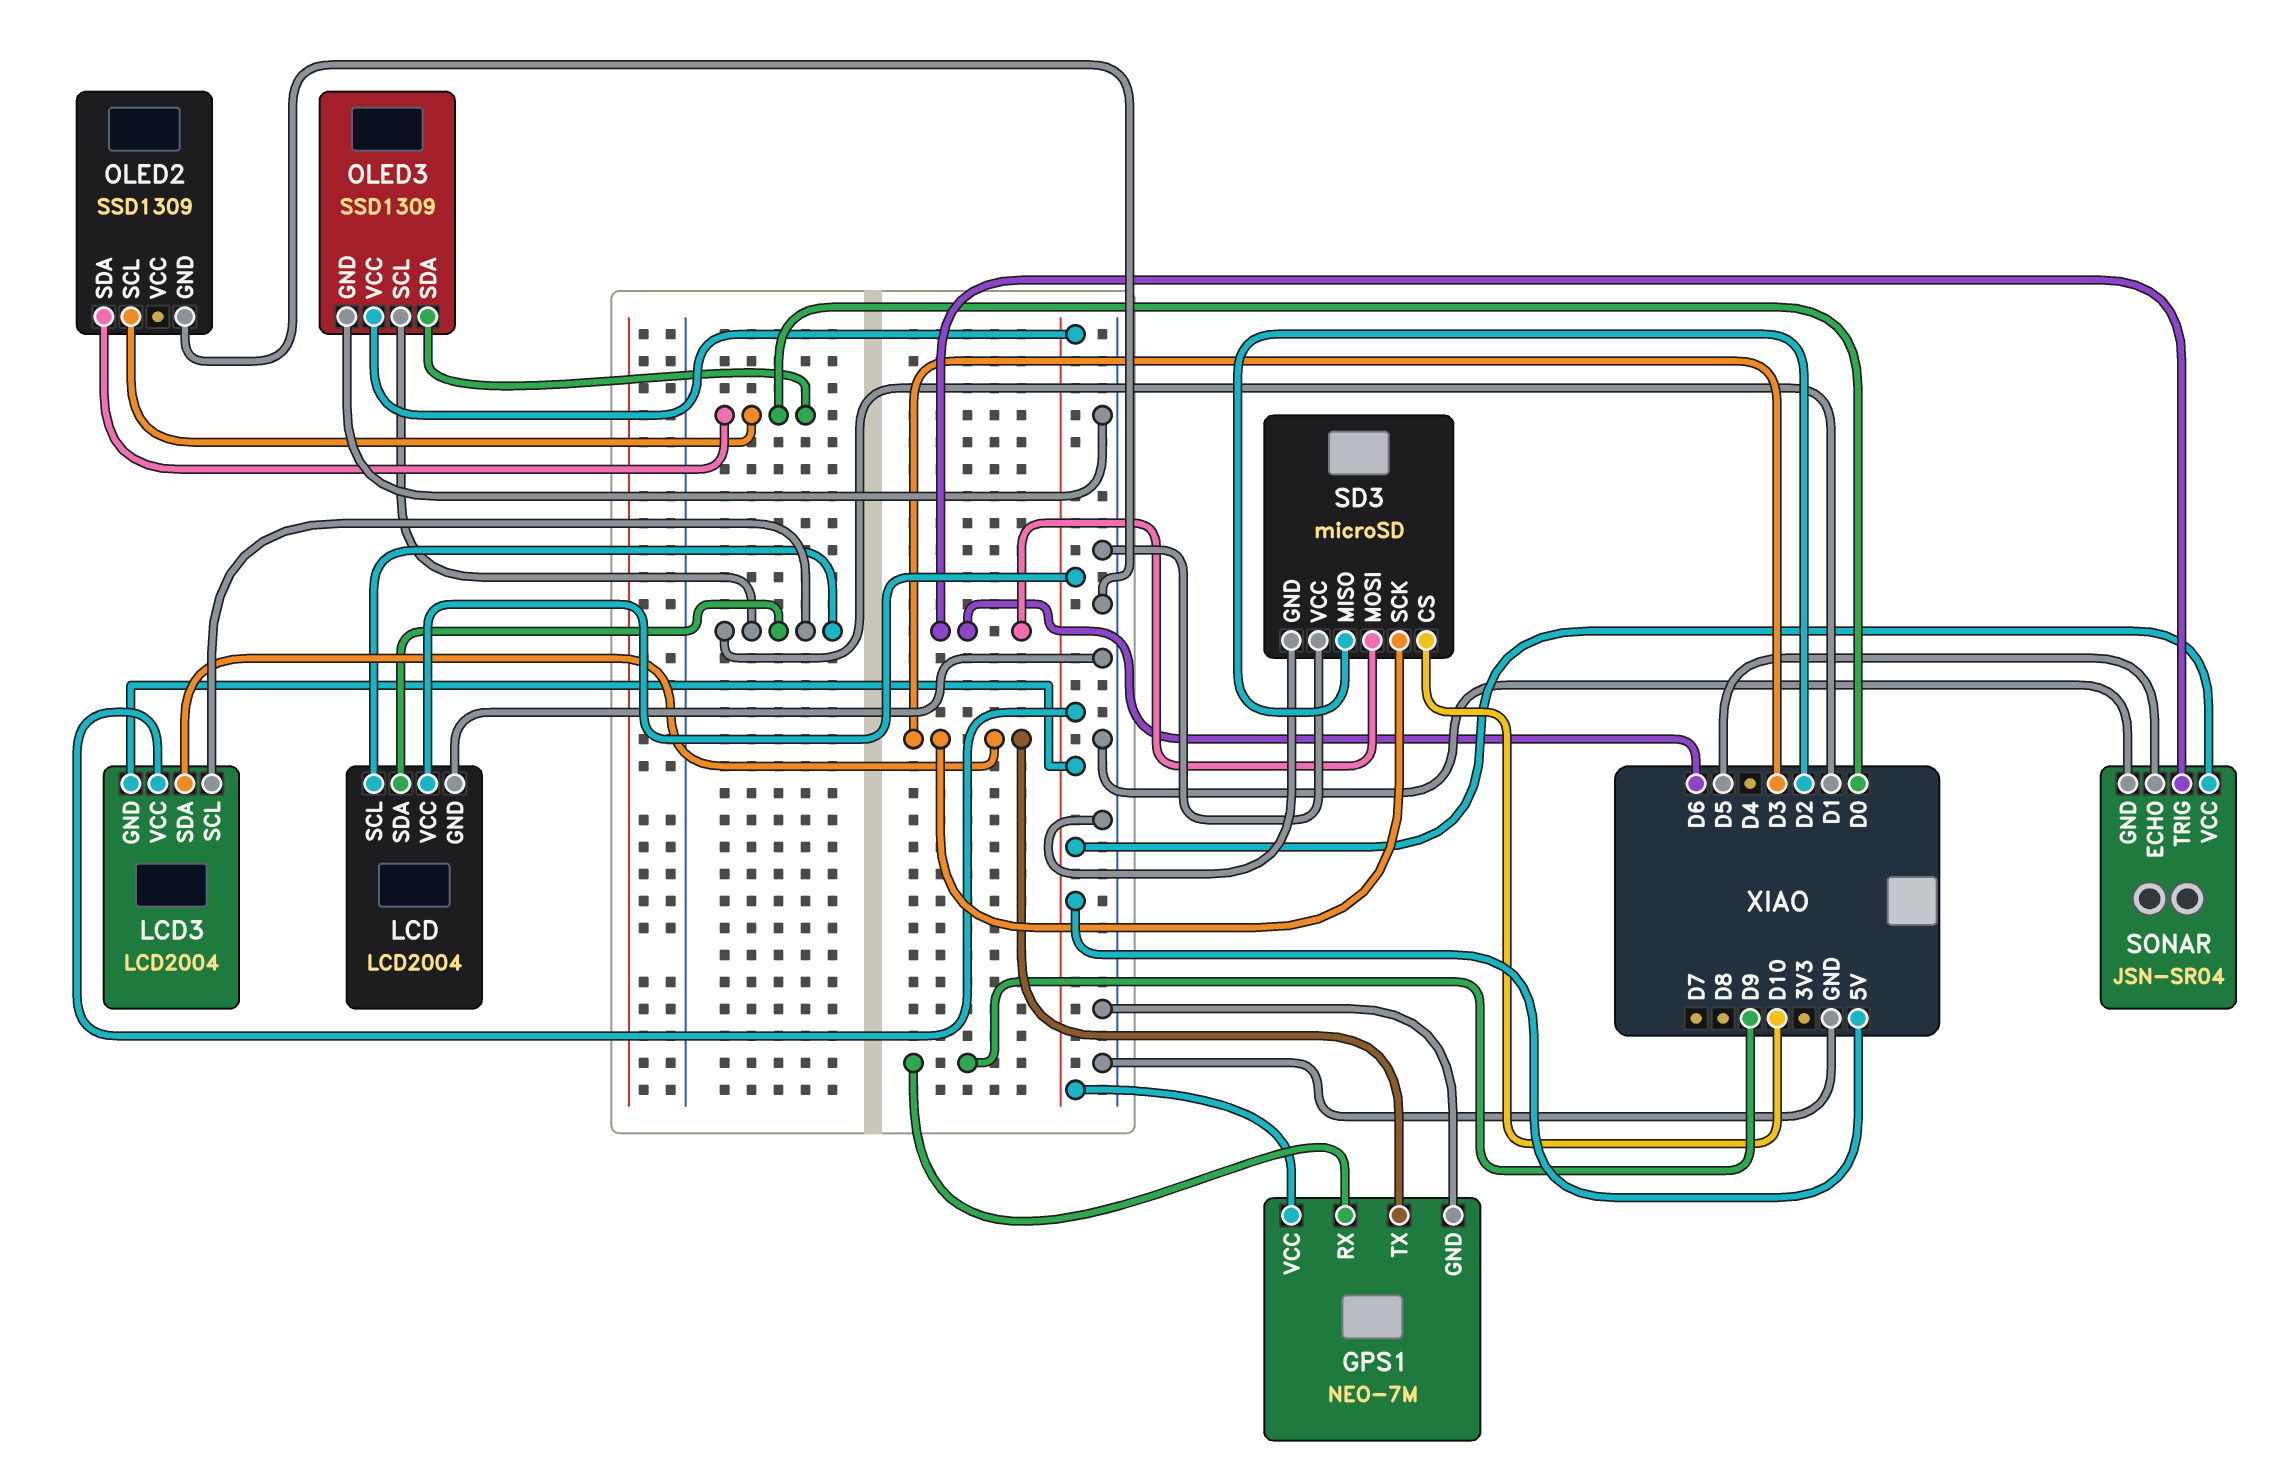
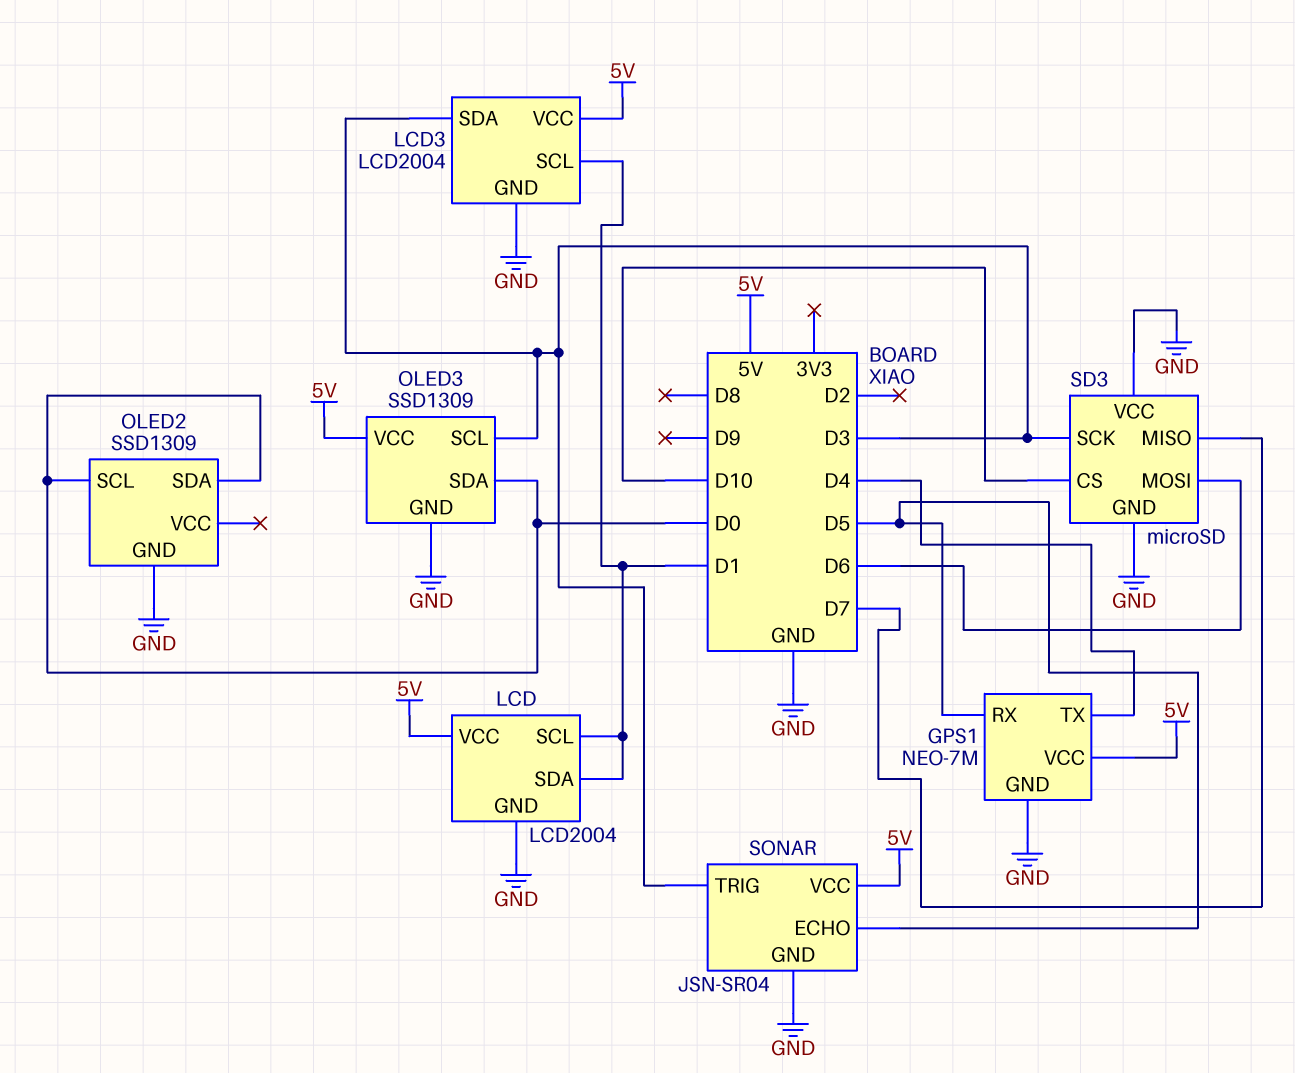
GPS1 pin RX: D9 -> D5
GPS1 pin TX: D3 -> D4
LCD3 pin GND: 5V -> GND
OLED3 pin SCL: D1 -> D3
SD3 pin MISO: D2 -> D7
SONAR pin TRIG: D6 -> D3

